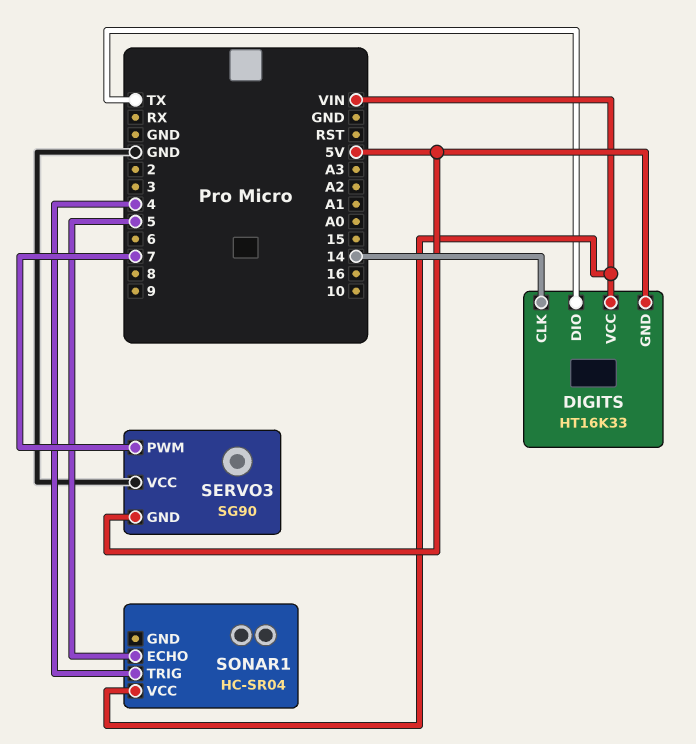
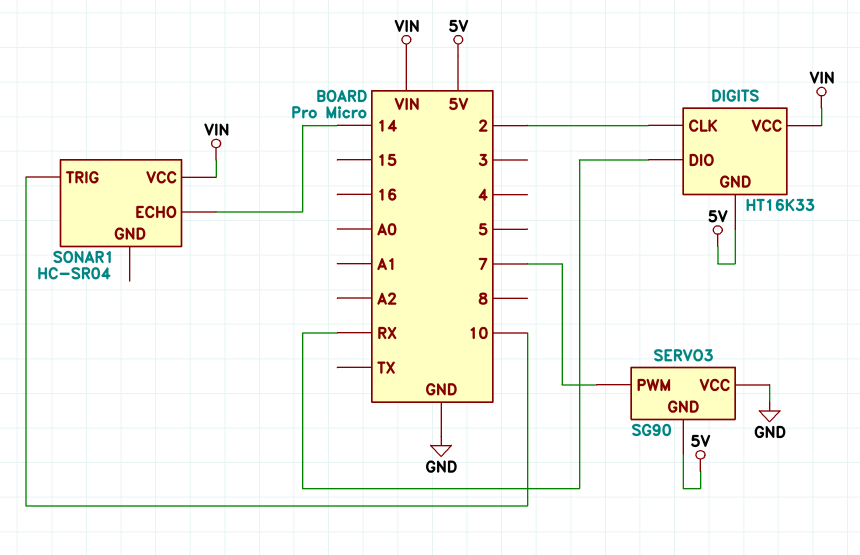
DIGITS pin CLK: 14 -> 2
DIGITS pin DIO: TX -> RX
SONAR1 pin ECHO: 5 -> 14
SONAR1 pin TRIG: 4 -> 10

